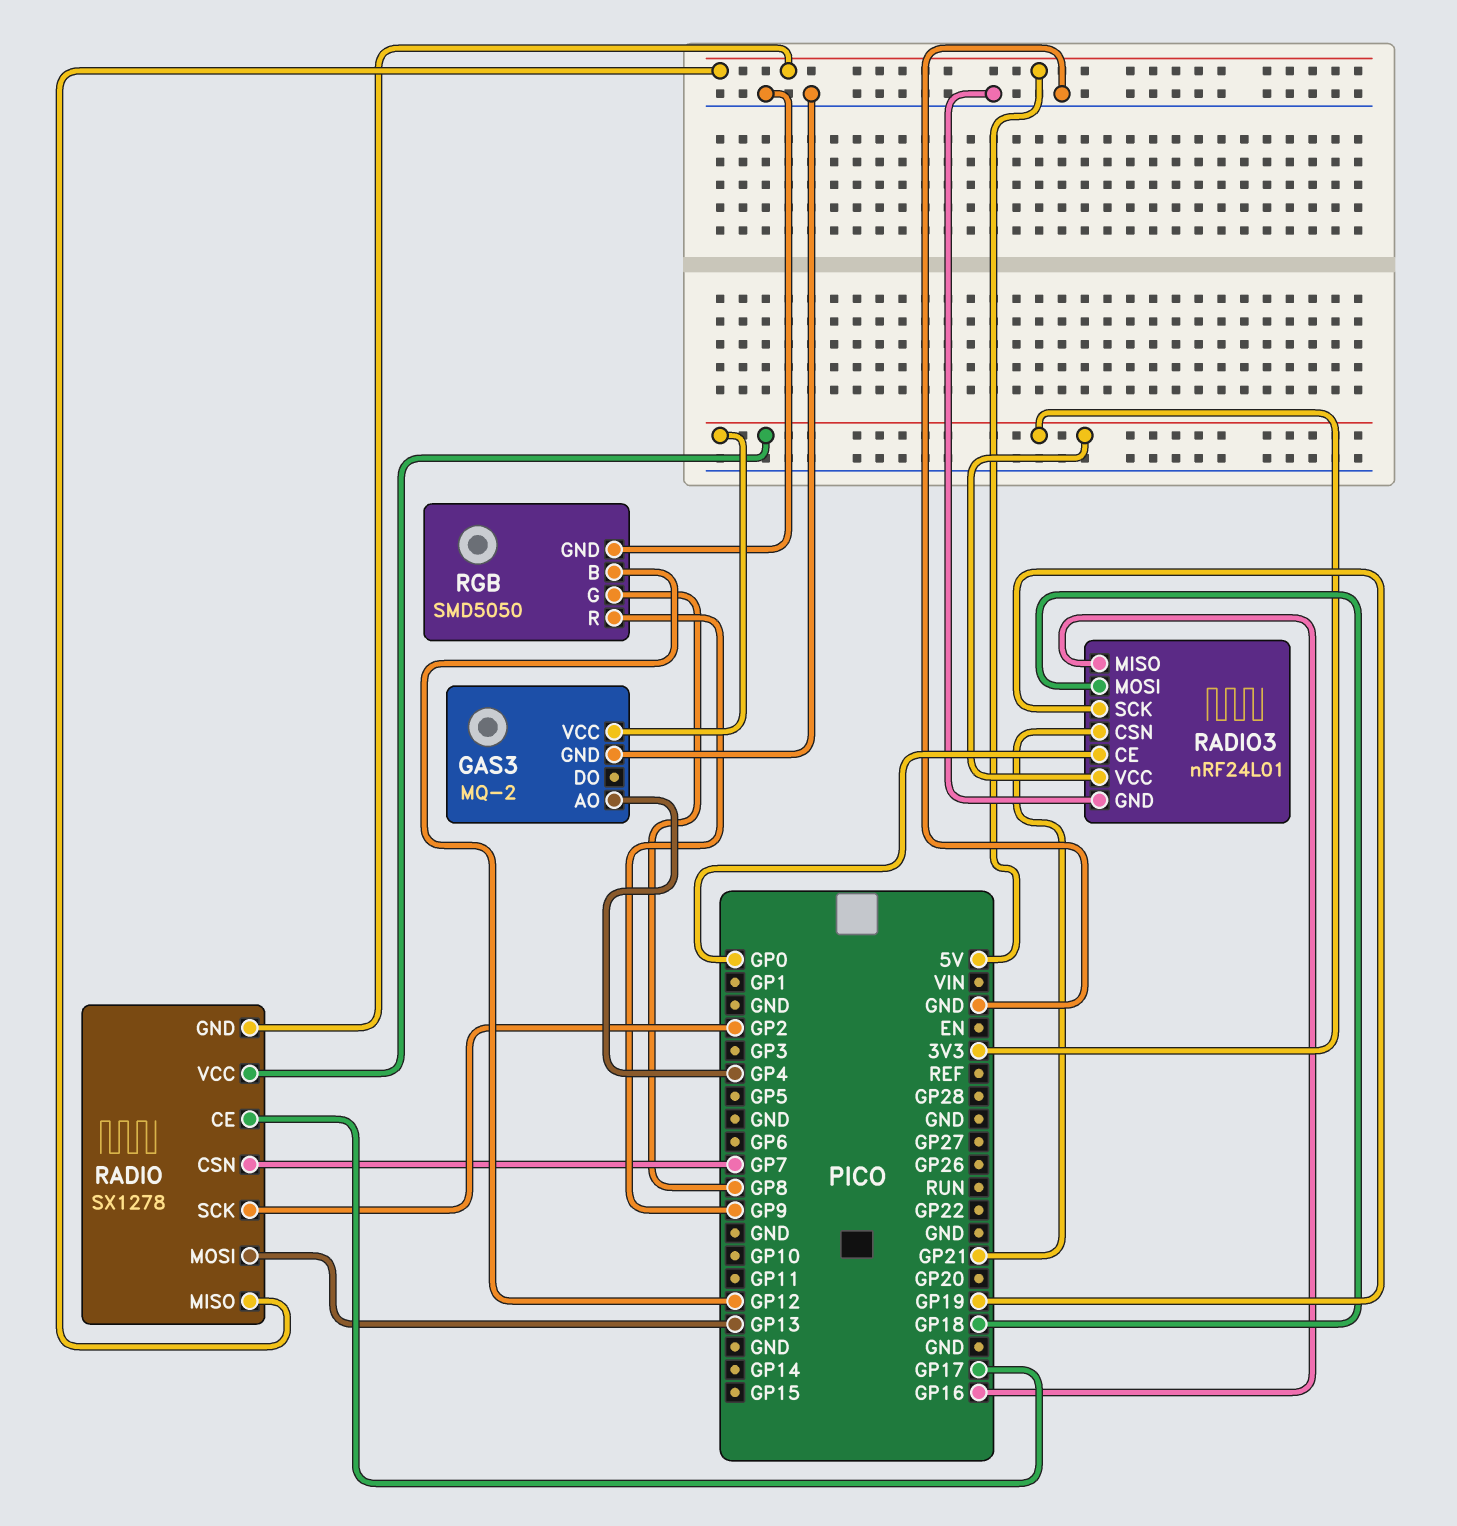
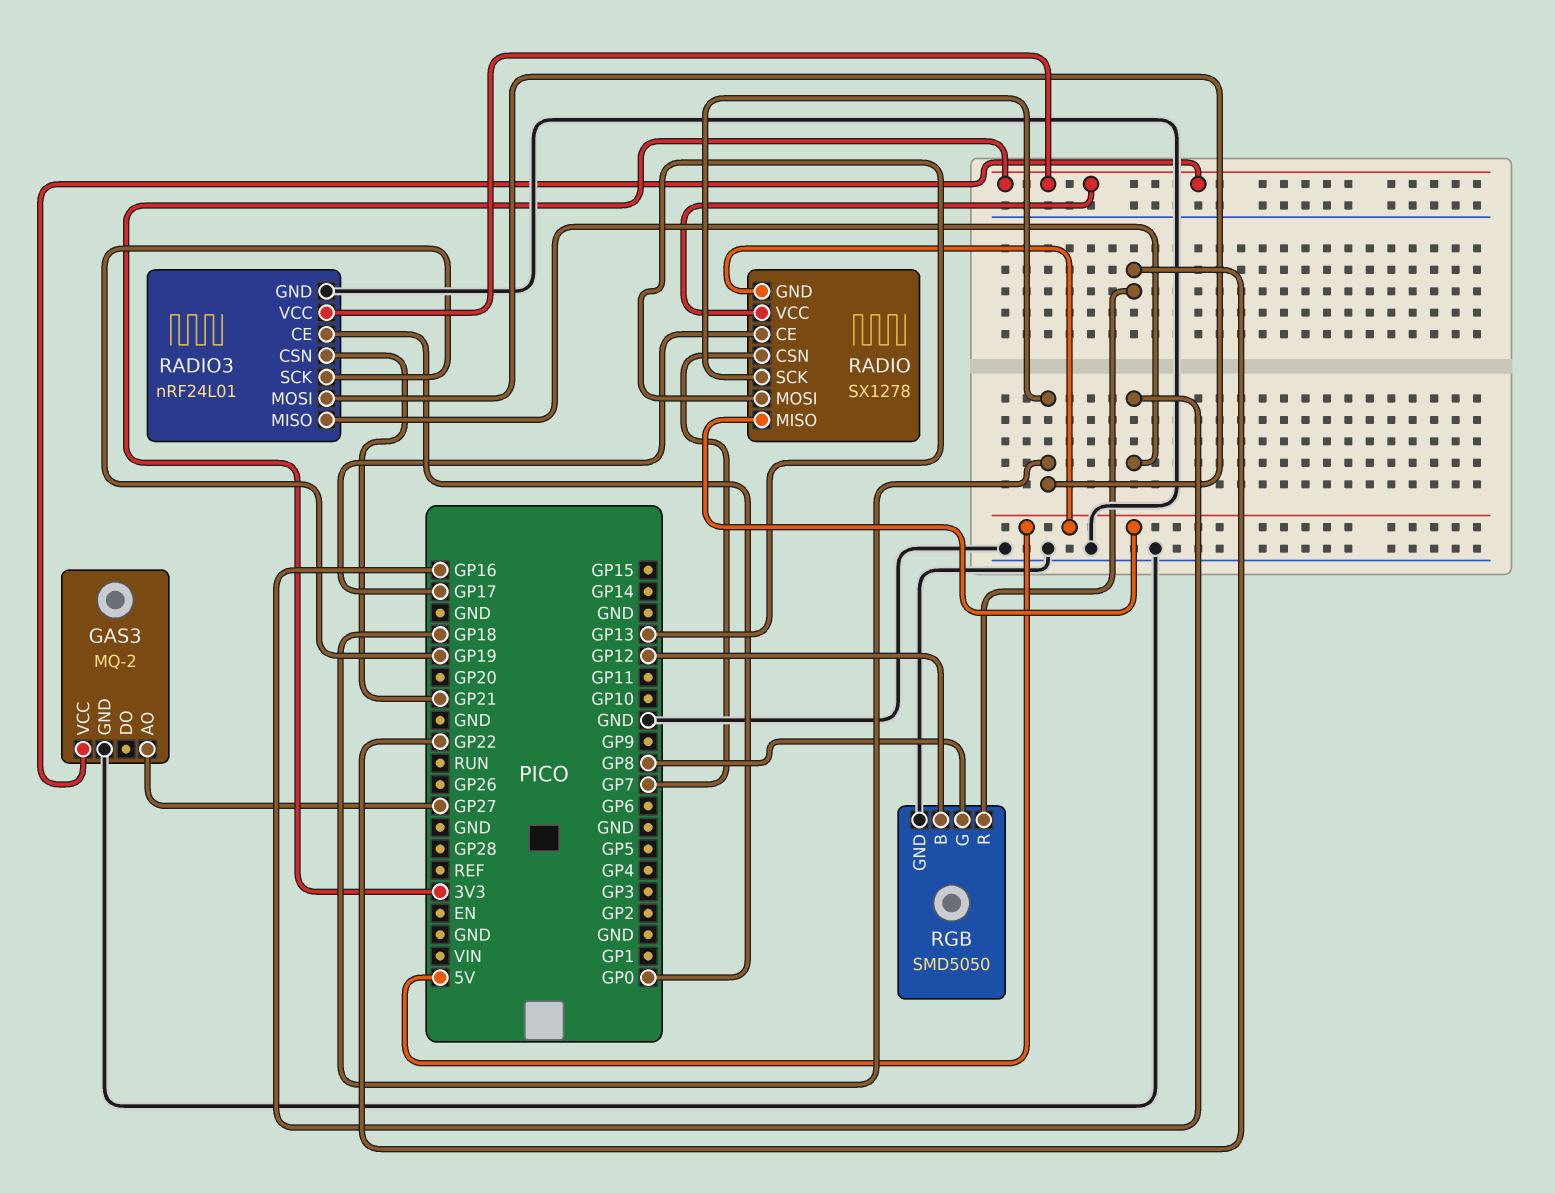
GAS3 pin AO: GP4 -> GP27
RADIO pin SCK: GP2 -> GP18
RGB pin R: GP9 -> GP22

